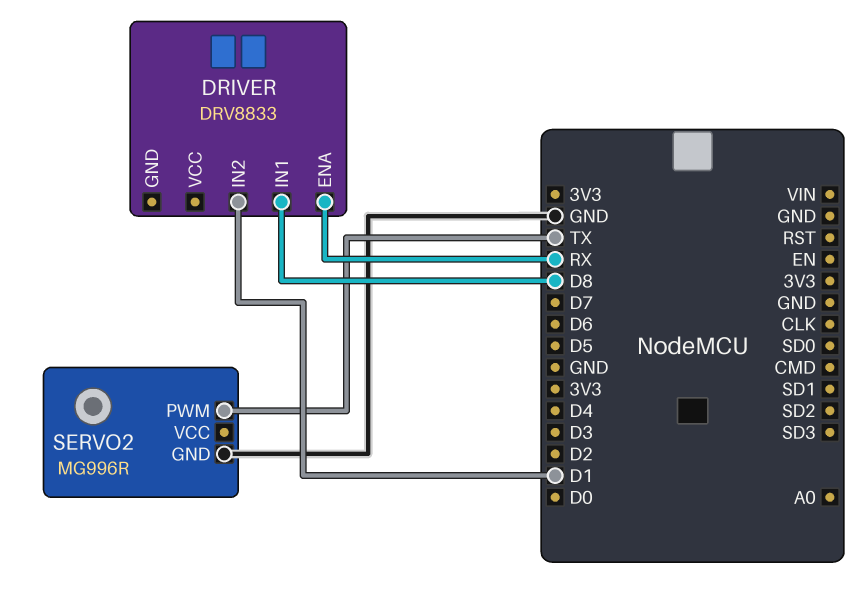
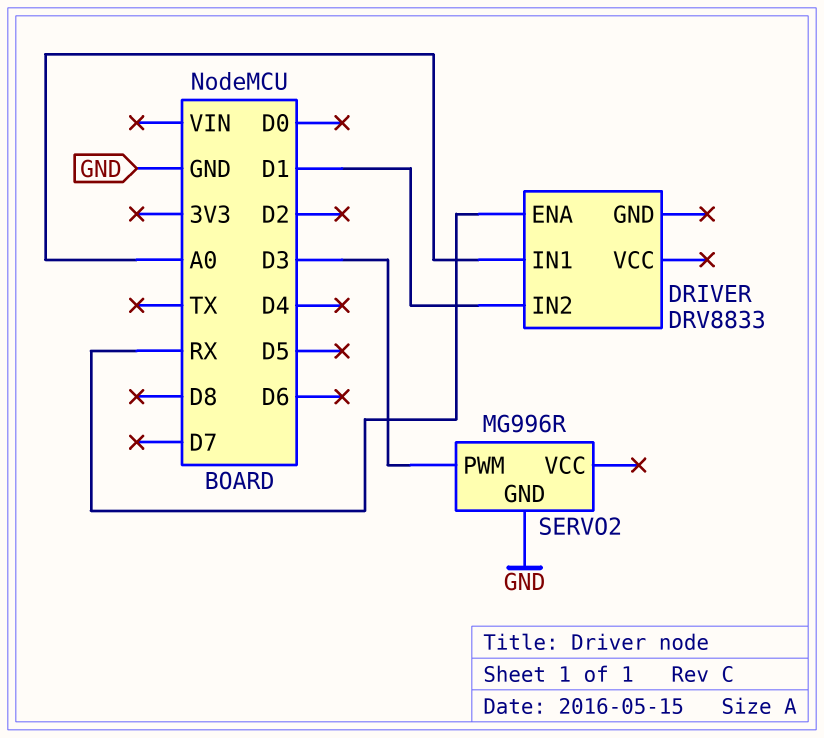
DRIVER pin IN1: D8 -> A0
SERVO2 pin PWM: TX -> D3

